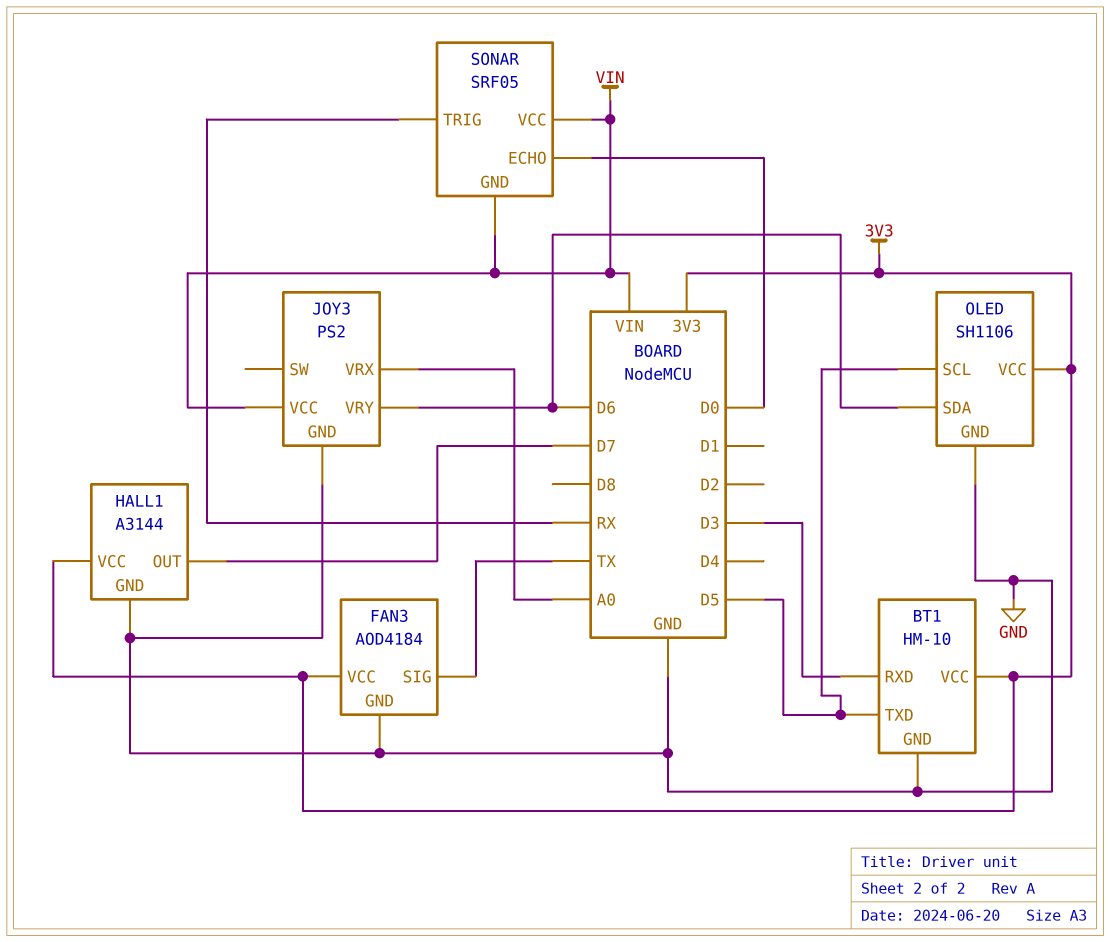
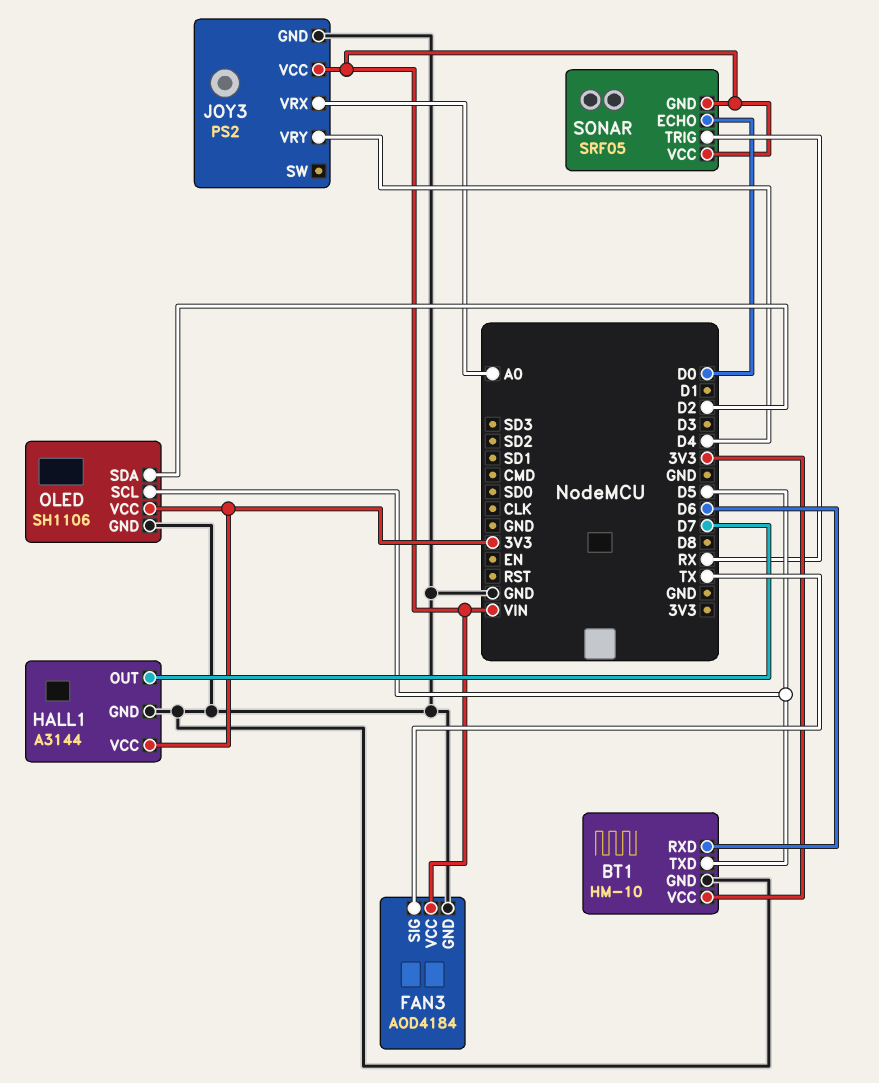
BT1 pin RXD: D3 -> D6
FAN3 pin VCC: 3V3 -> VIN
JOY3 pin VRY: D6 -> D4
OLED pin SDA: D6 -> D2

